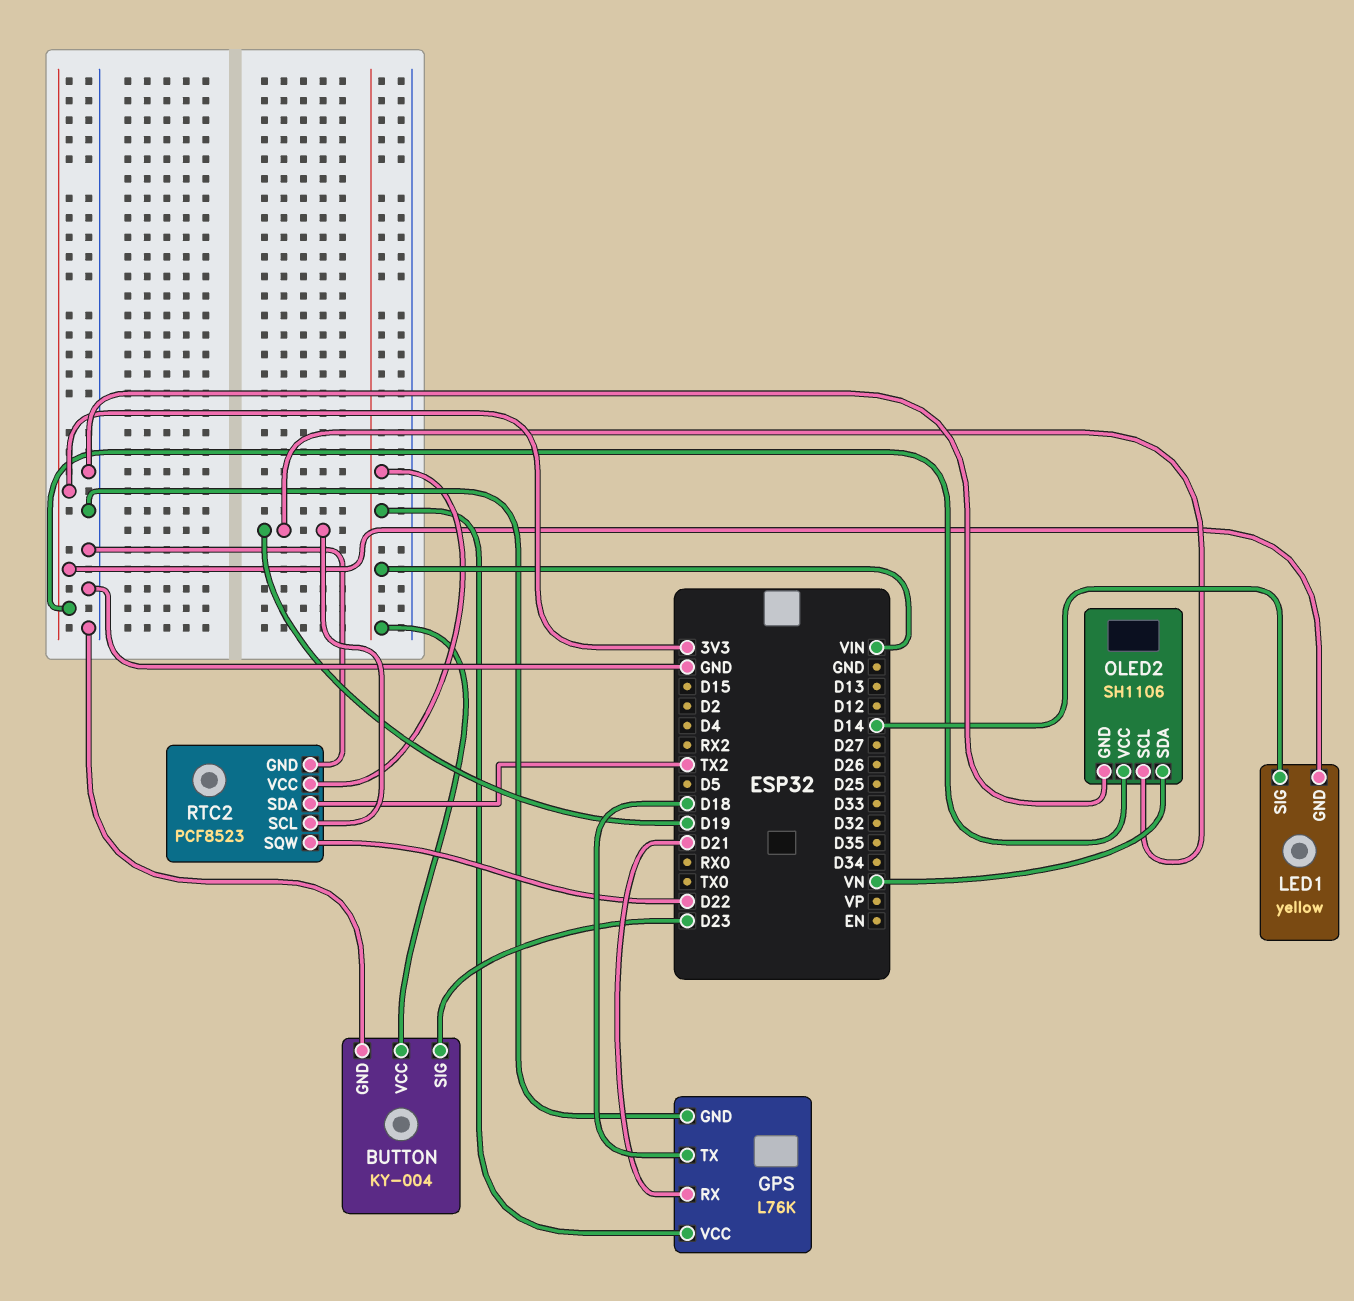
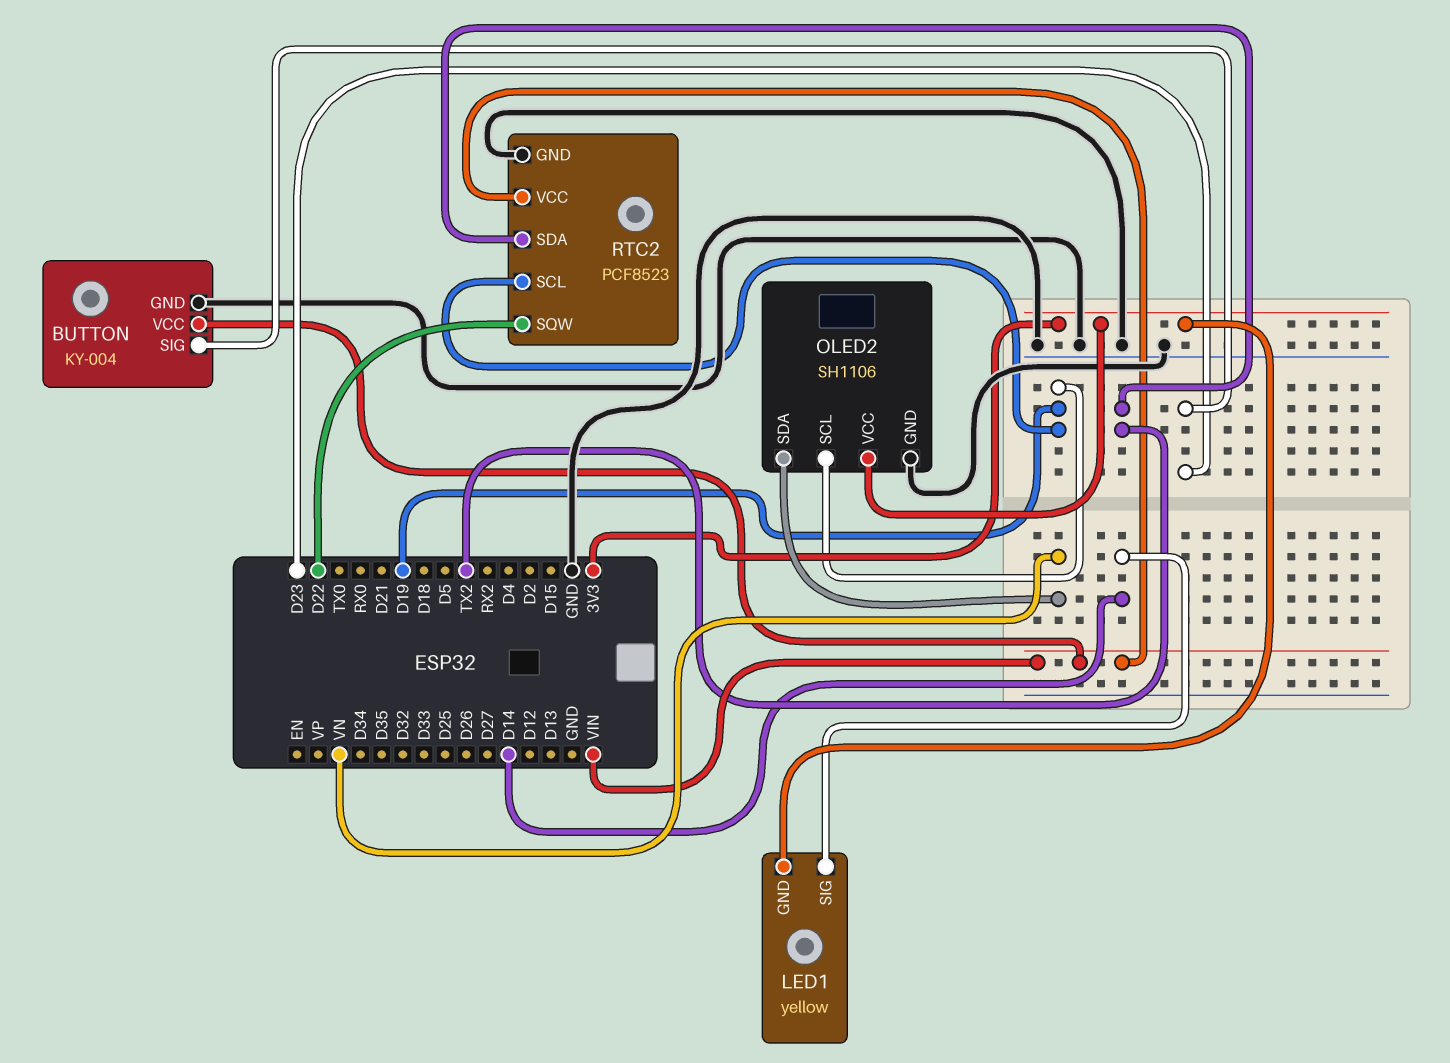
GPS: L76K -> none
GPS pin GND: GND -> none
GPS pin RX: D21 -> none
GPS pin TX: D18 -> none
GPS pin VCC: VIN -> none

